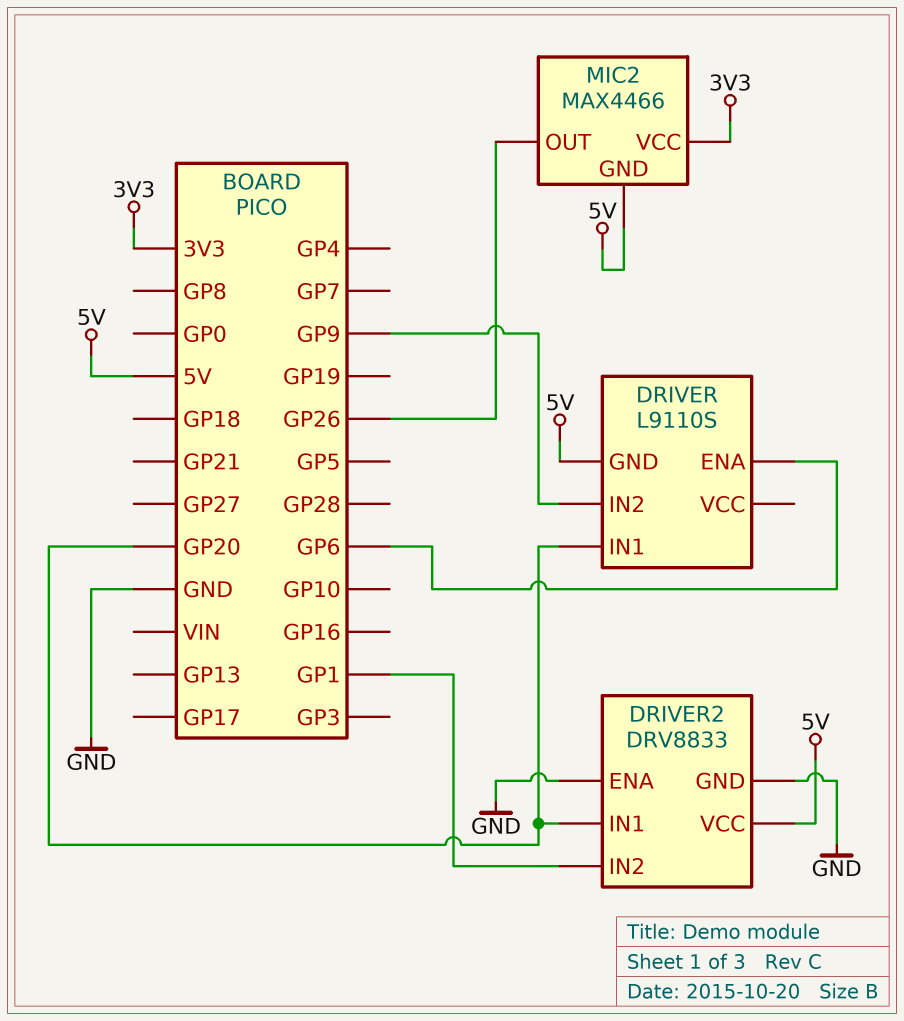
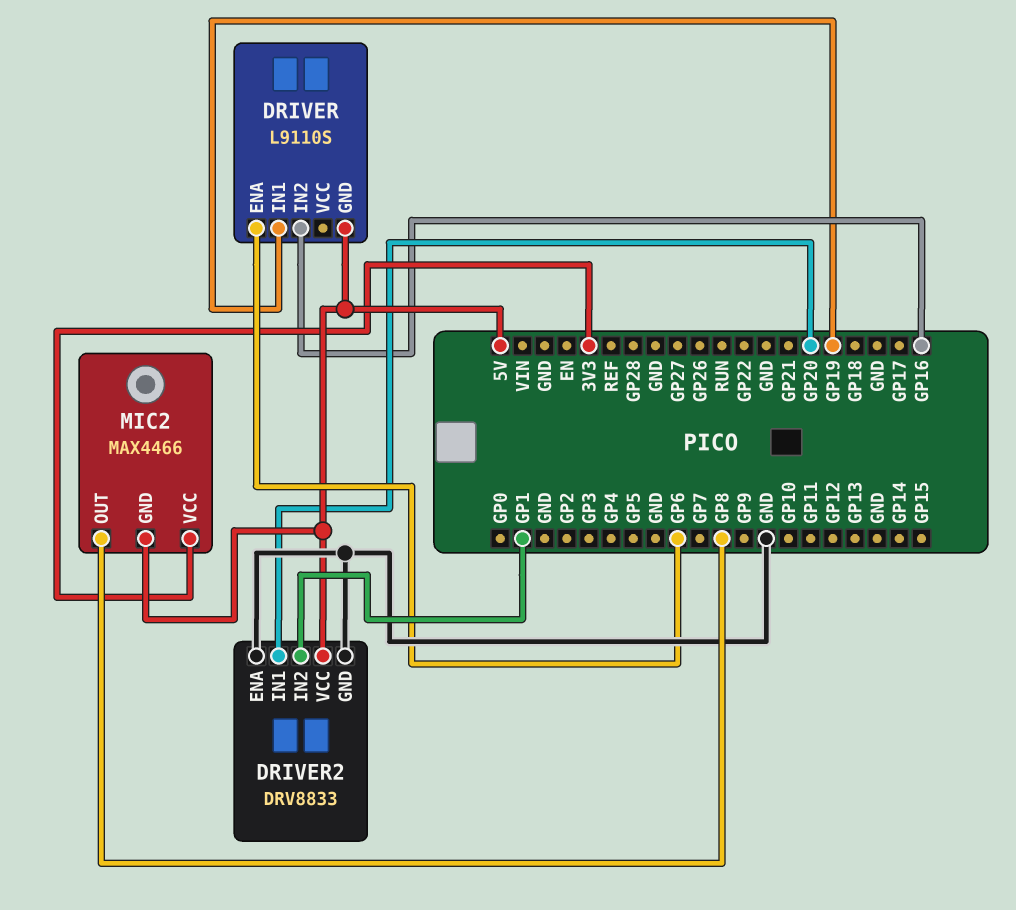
DRIVER pin IN1: GP20 -> GP19
DRIVER pin IN2: GP9 -> GP16
MIC2 pin OUT: GP26 -> GP8

